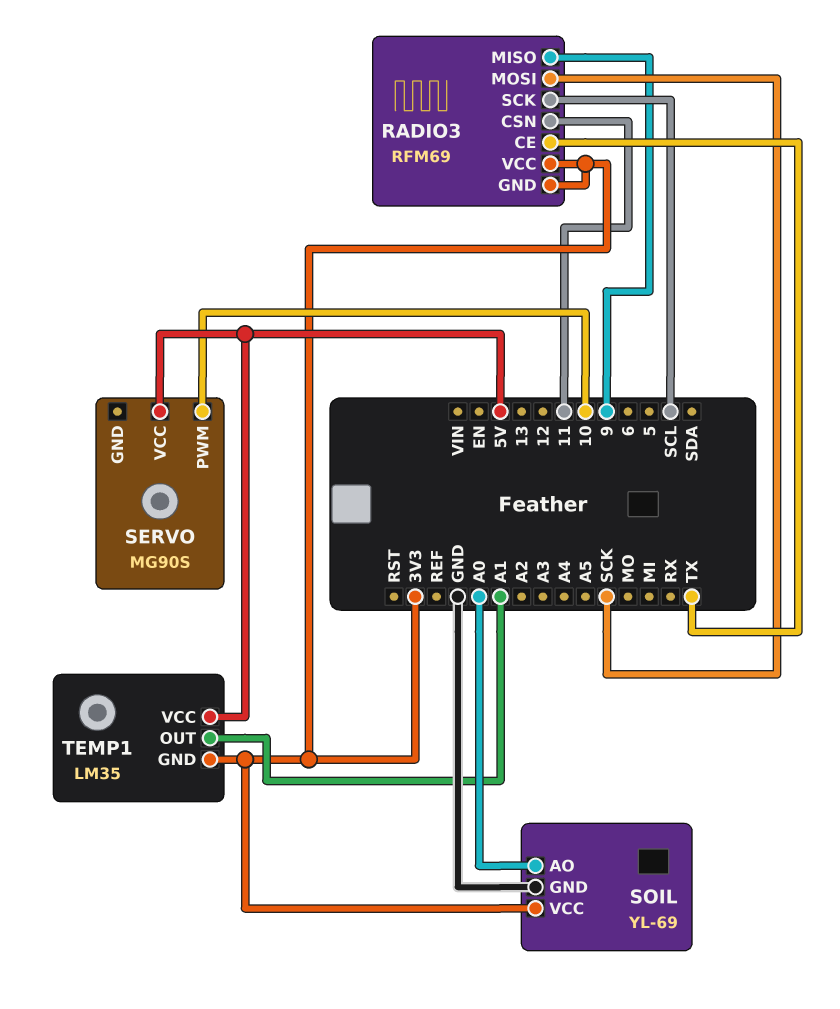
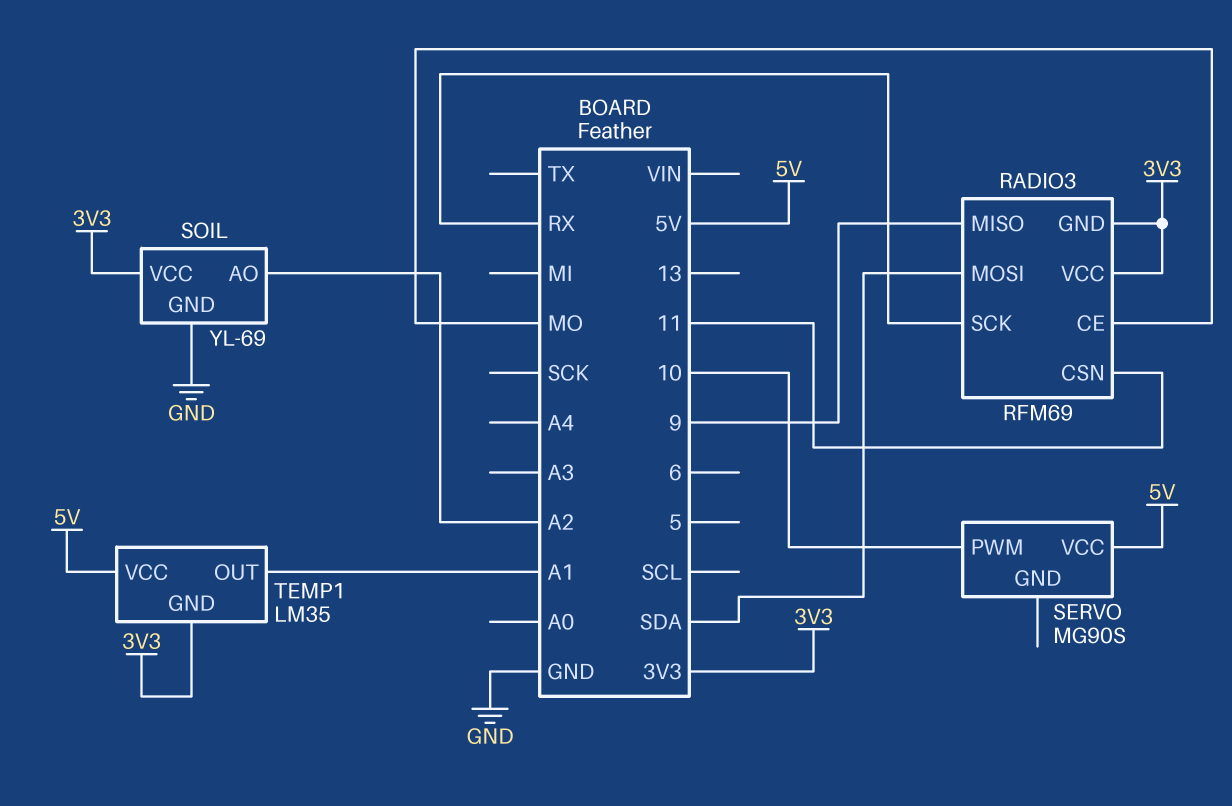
RADIO3 pin CE: TX -> MO
RADIO3 pin MOSI: SCK -> SDA
RADIO3 pin SCK: SCL -> RX
SOIL pin AO: A0 -> A2

